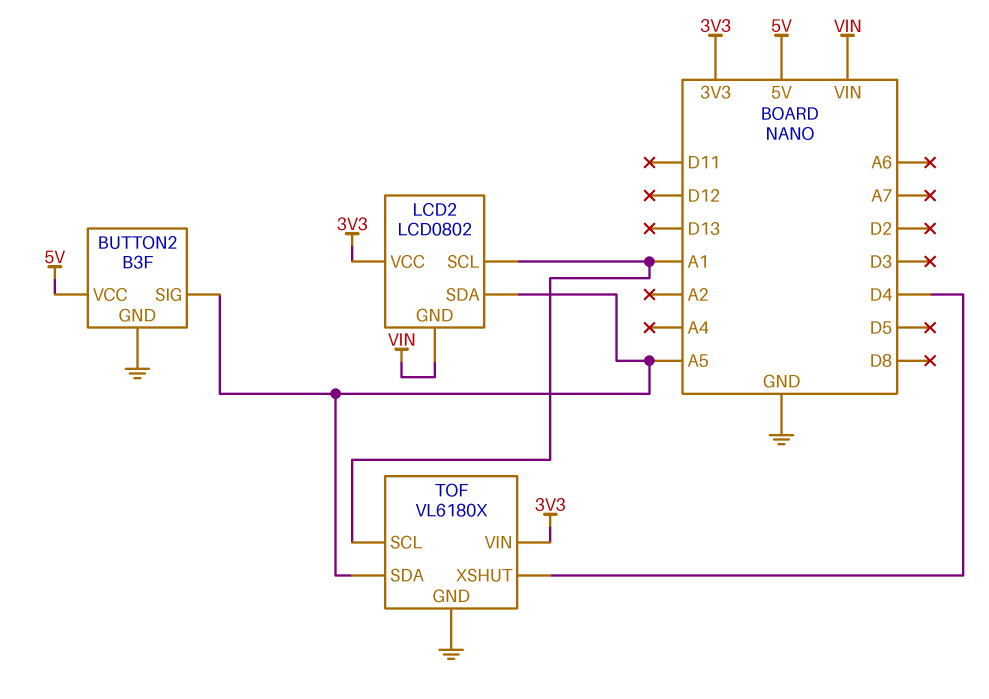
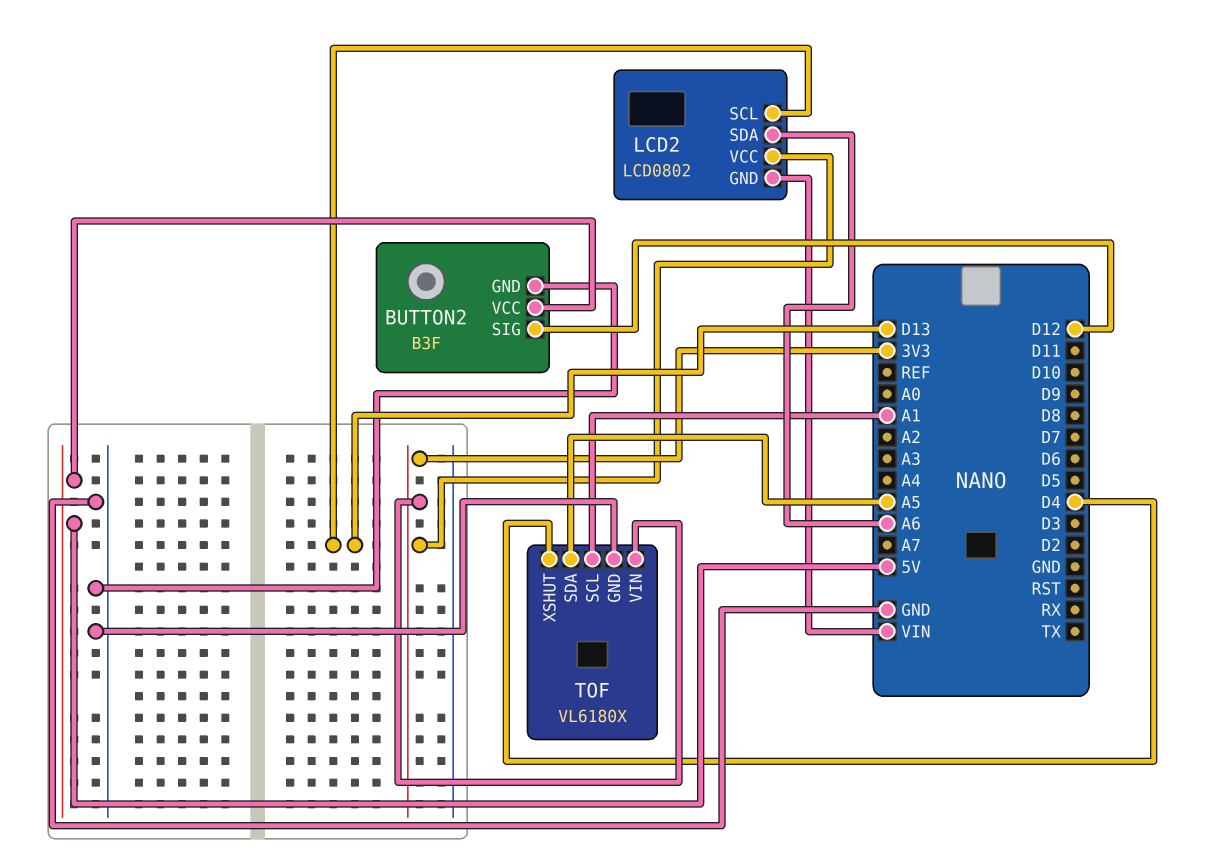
BUTTON2 pin SIG: A5 -> D12
LCD2 pin SCL: A1 -> D13
LCD2 pin SDA: A5 -> A6

